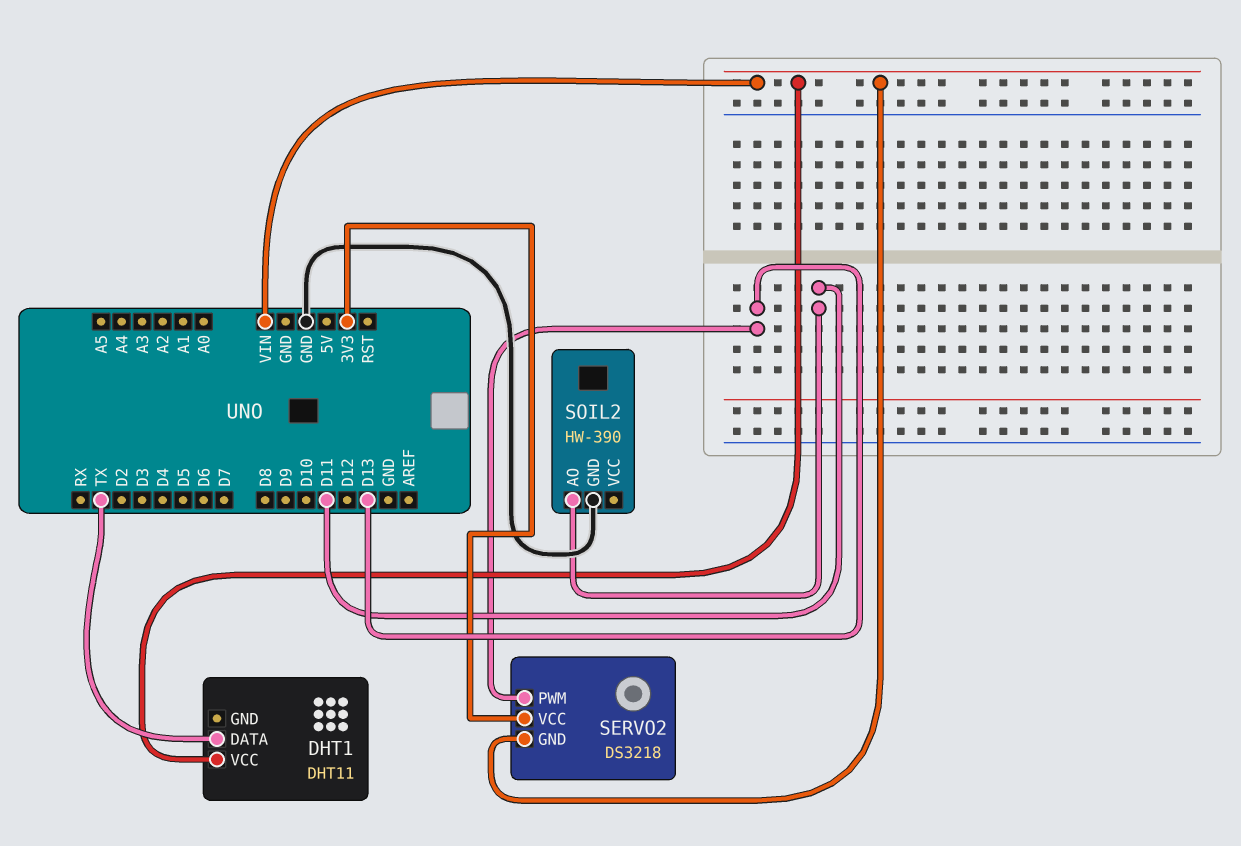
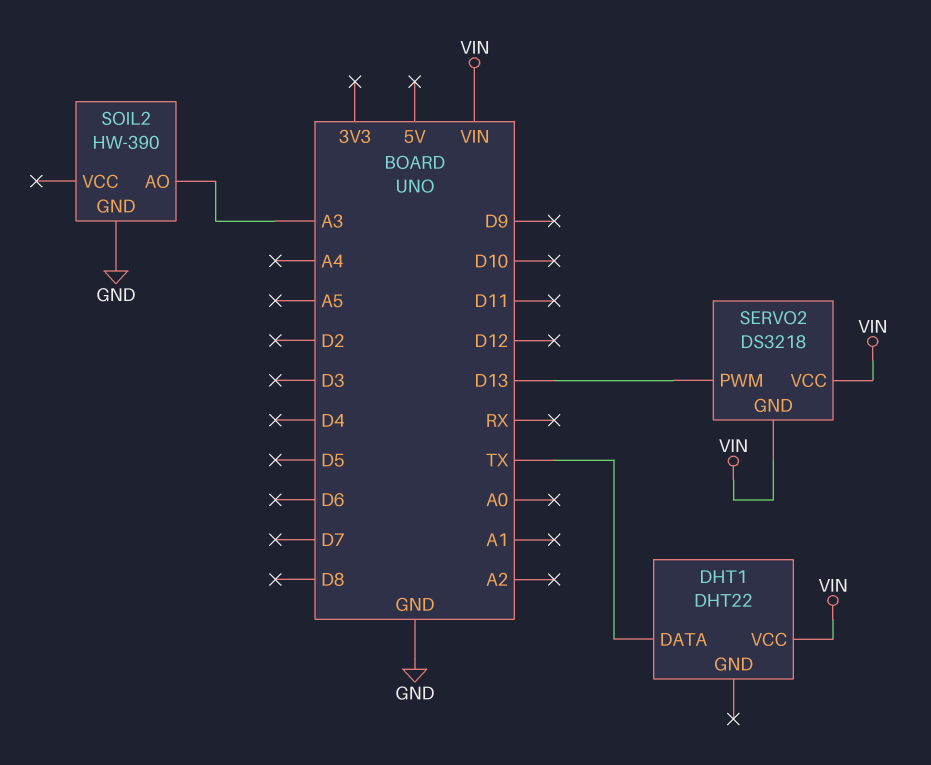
DHT1: DHT11 -> DHT22
SERVO2 pin VCC: 3V3 -> VIN
SOIL2 pin AO: D11 -> A3

